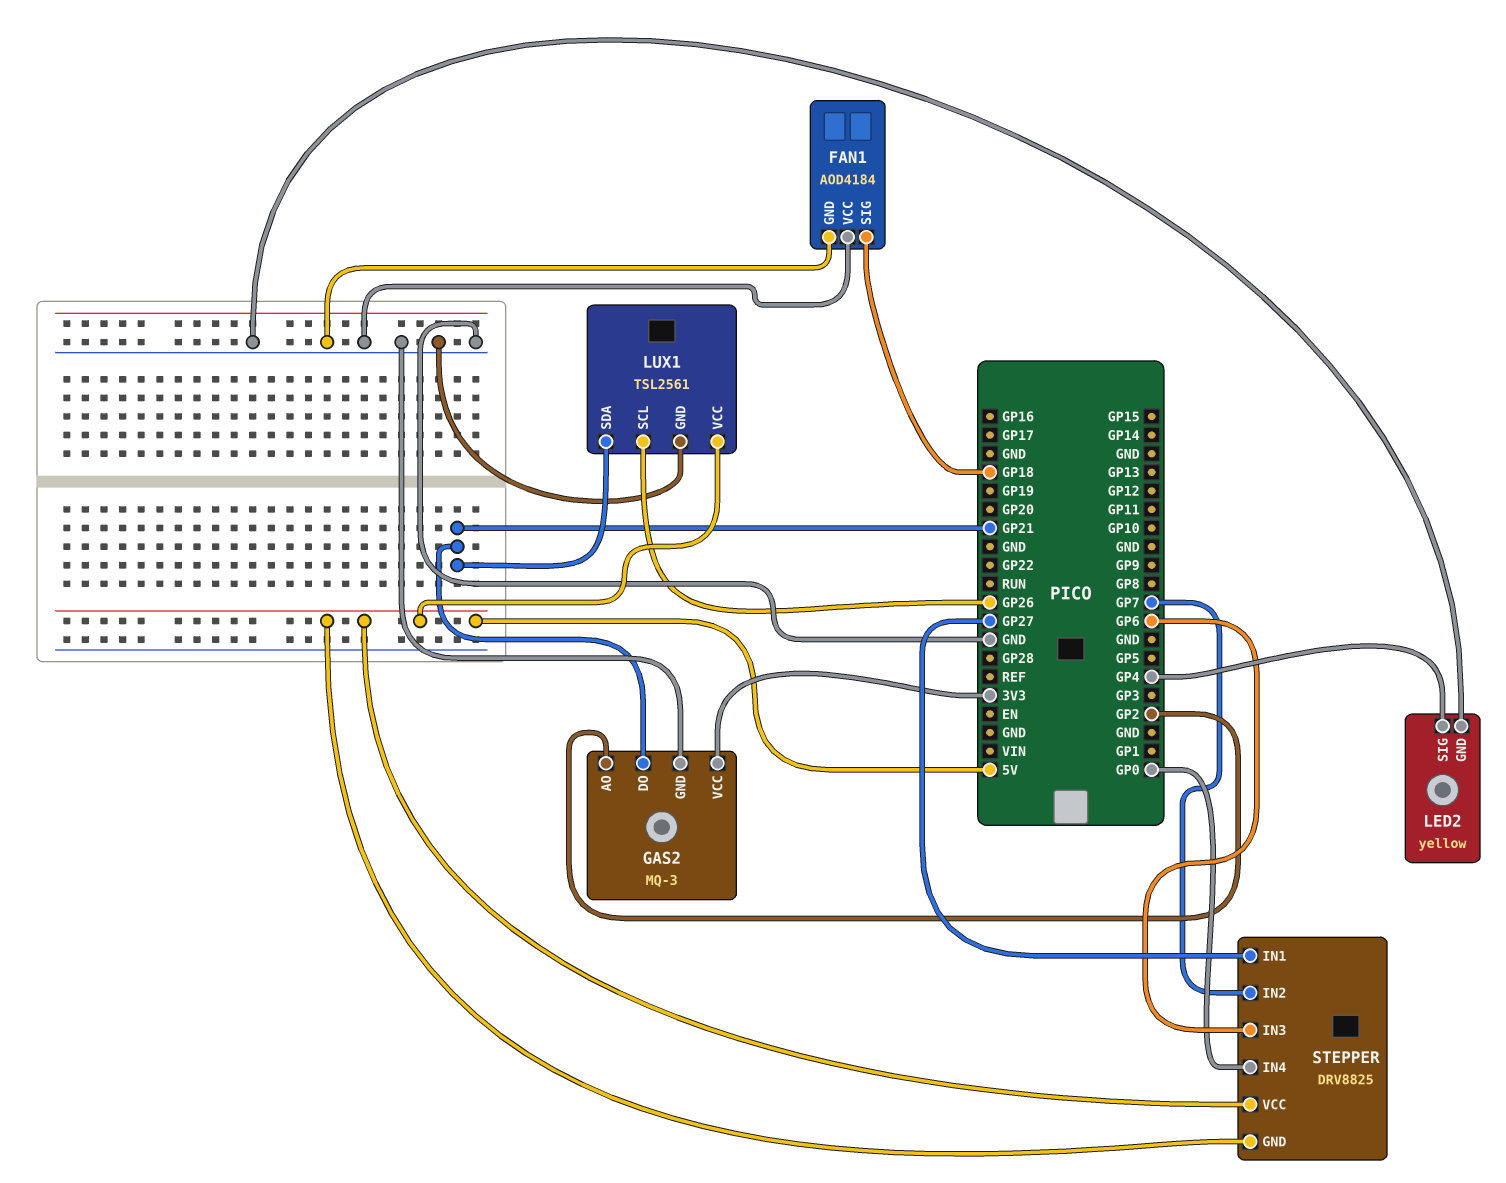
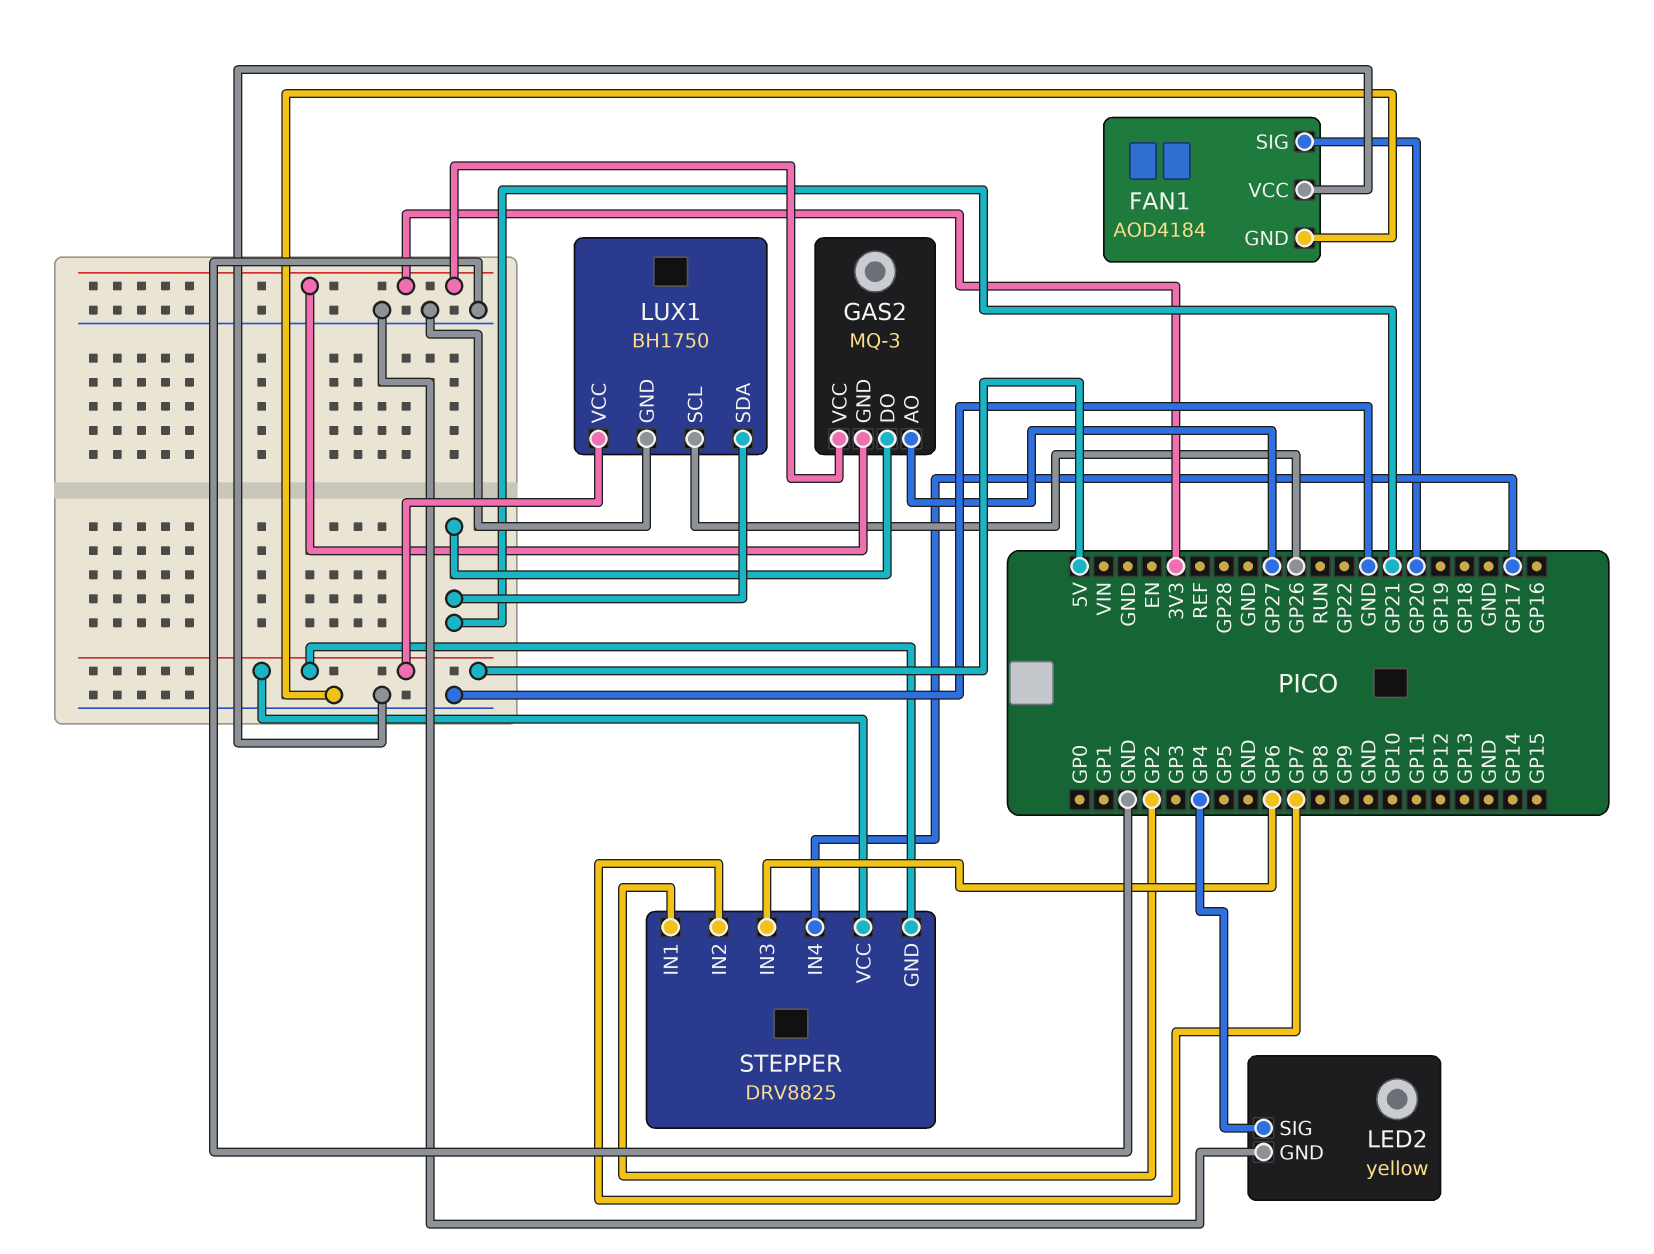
FAN1 pin SIG: GP18 -> GP20
GAS2 pin AO: GP2 -> GP27
GAS2 pin GND: GND -> 3V3
LUX1: TSL2561 -> BH1750
STEPPER pin IN1: GP27 -> GP2
STEPPER pin IN4: GP0 -> GP17

